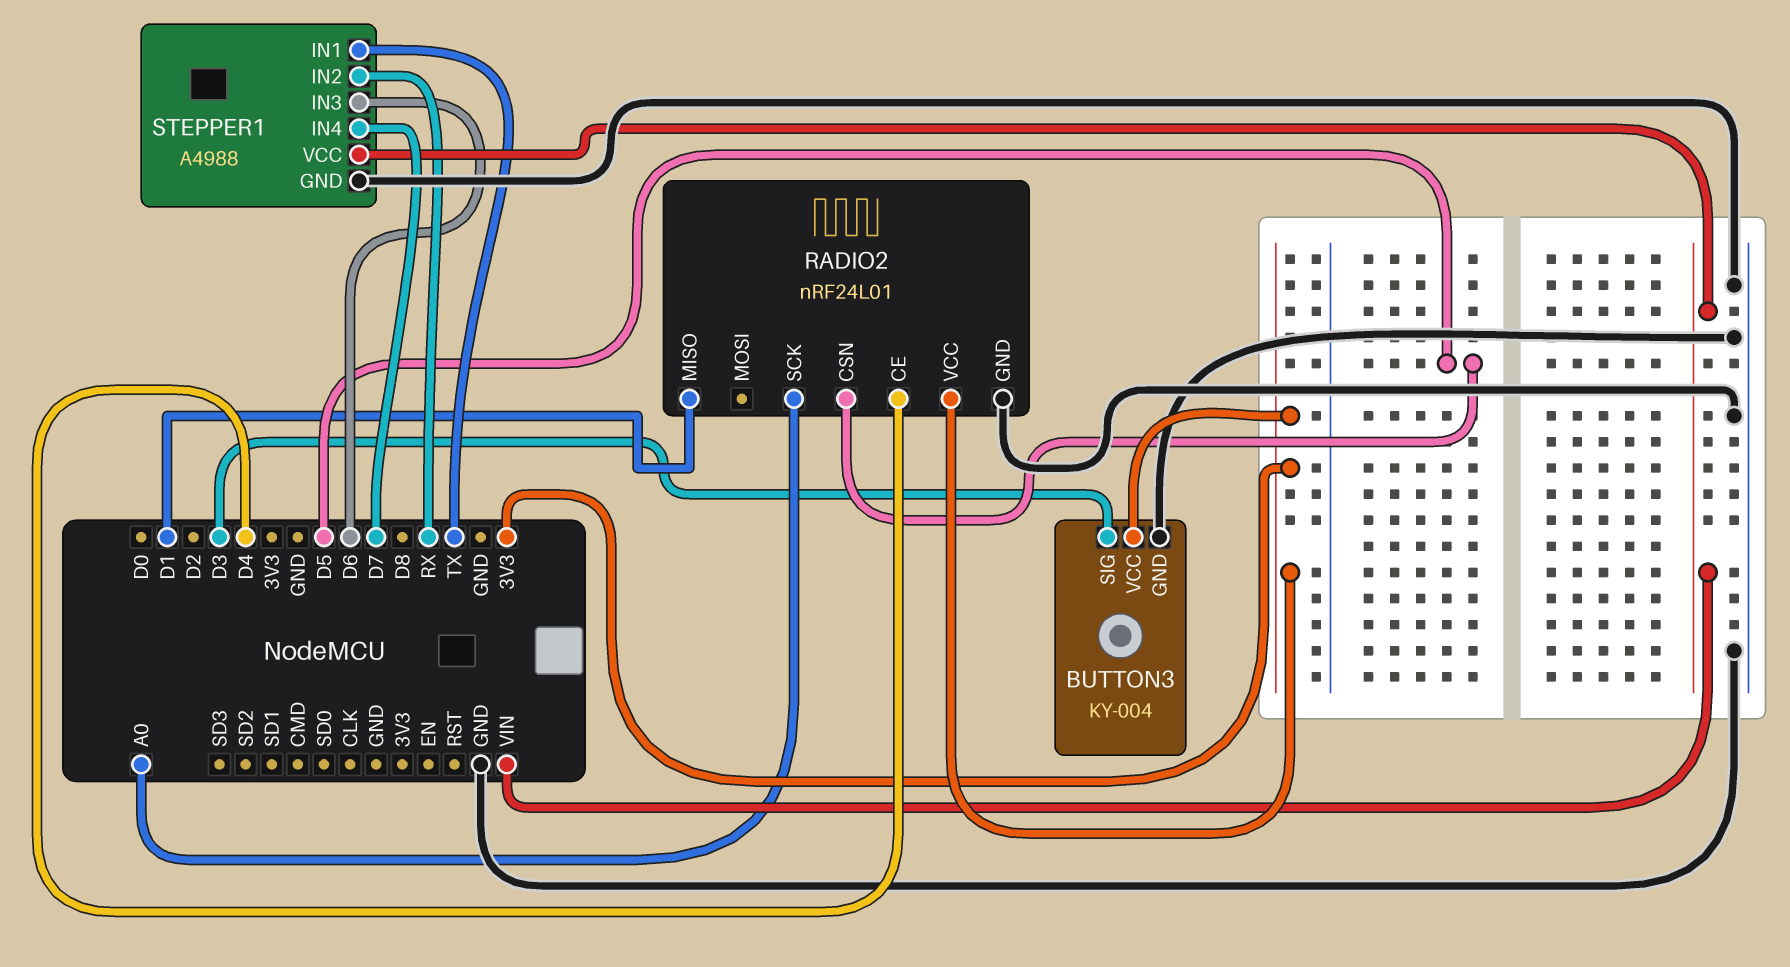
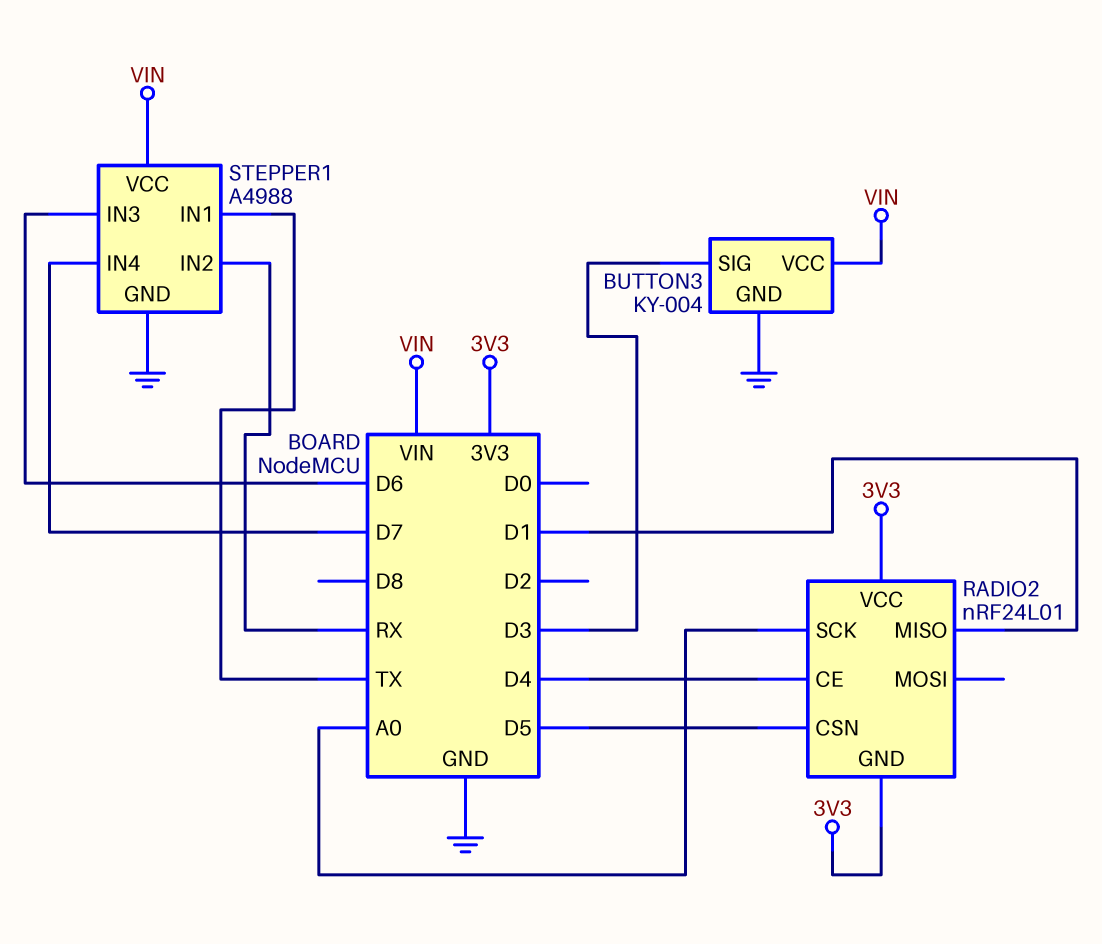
BUTTON3 pin VCC: 3V3 -> VIN
RADIO2 pin GND: GND -> 3V3

